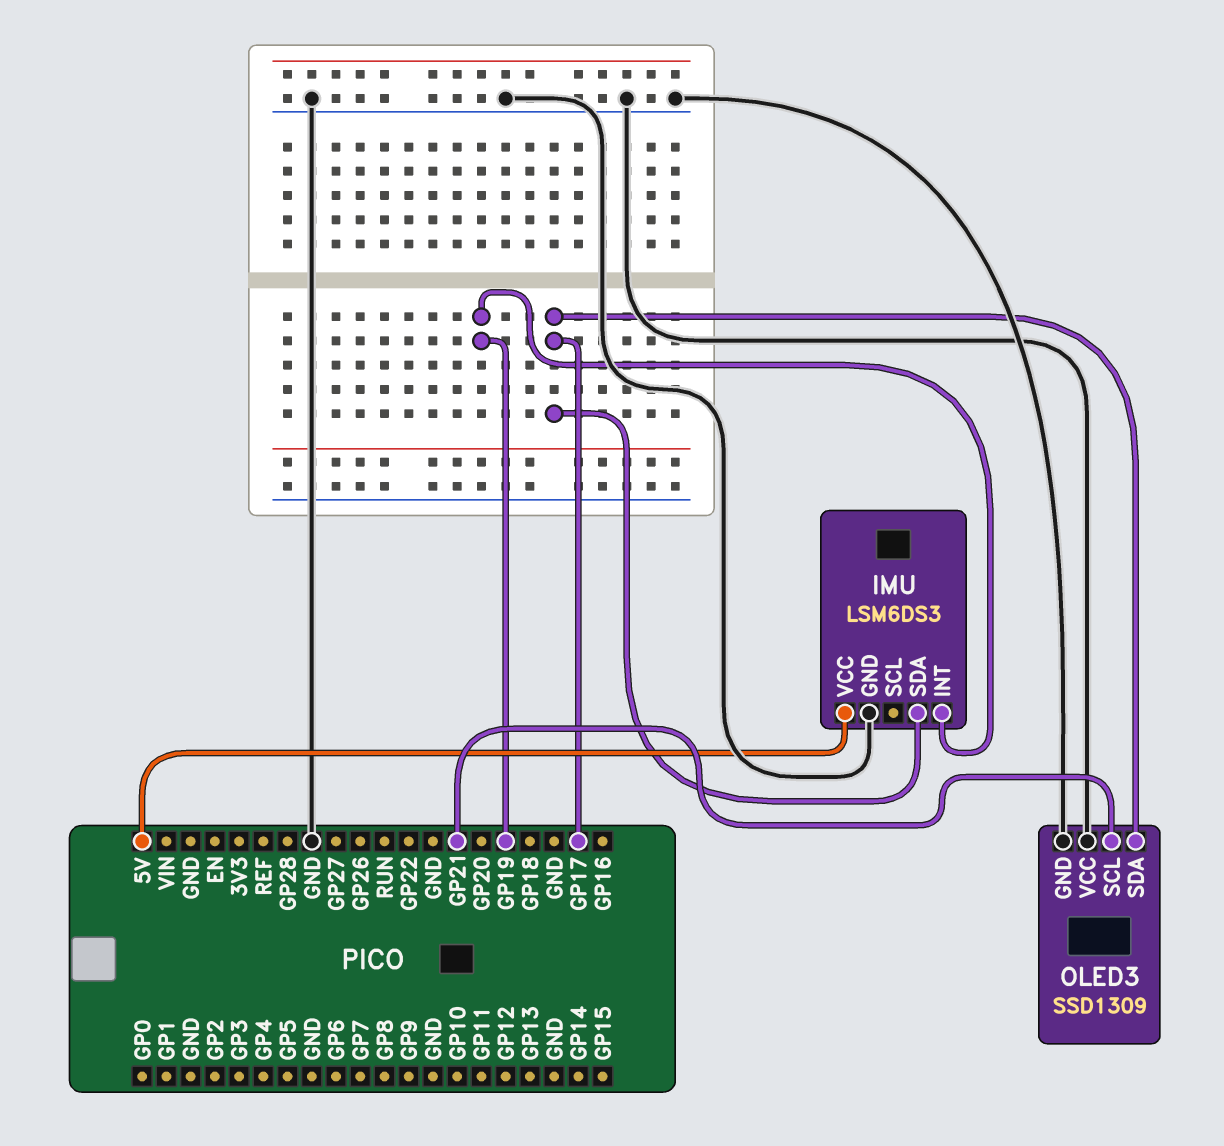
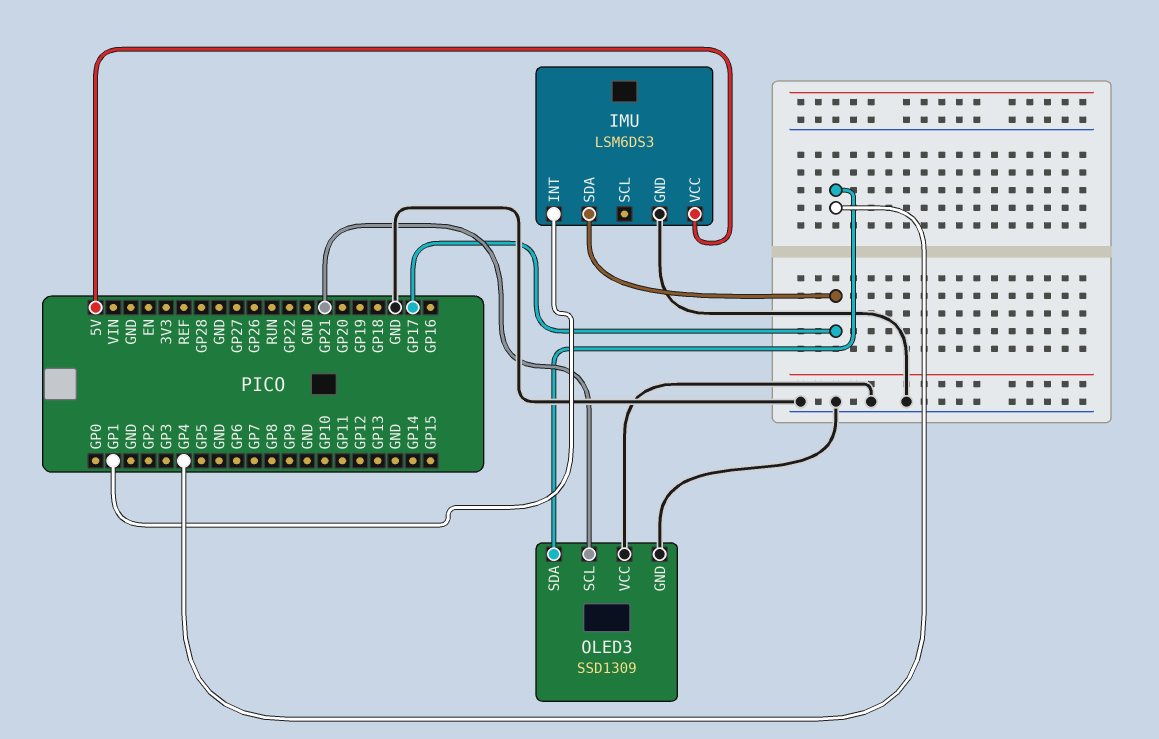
IMU pin INT: GP19 -> GP1
OLED3 pin SDA: GP17 -> GP4

